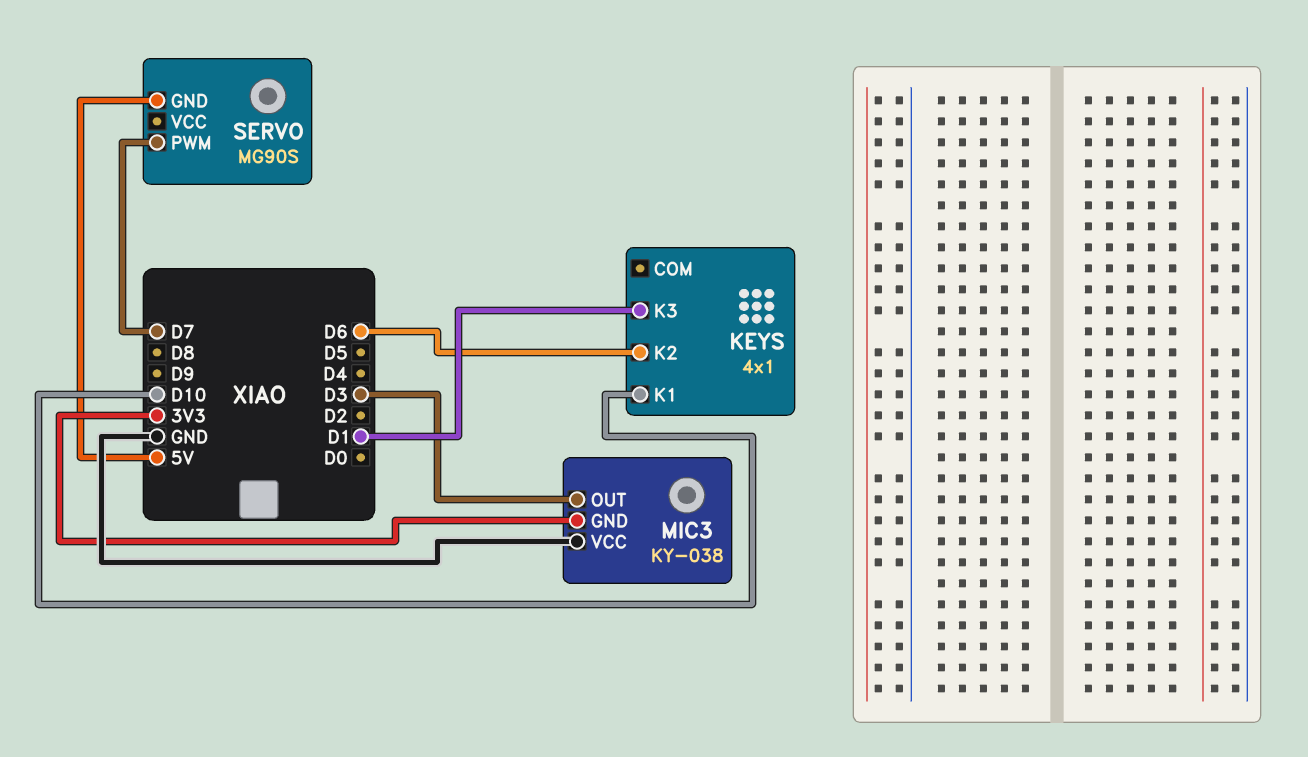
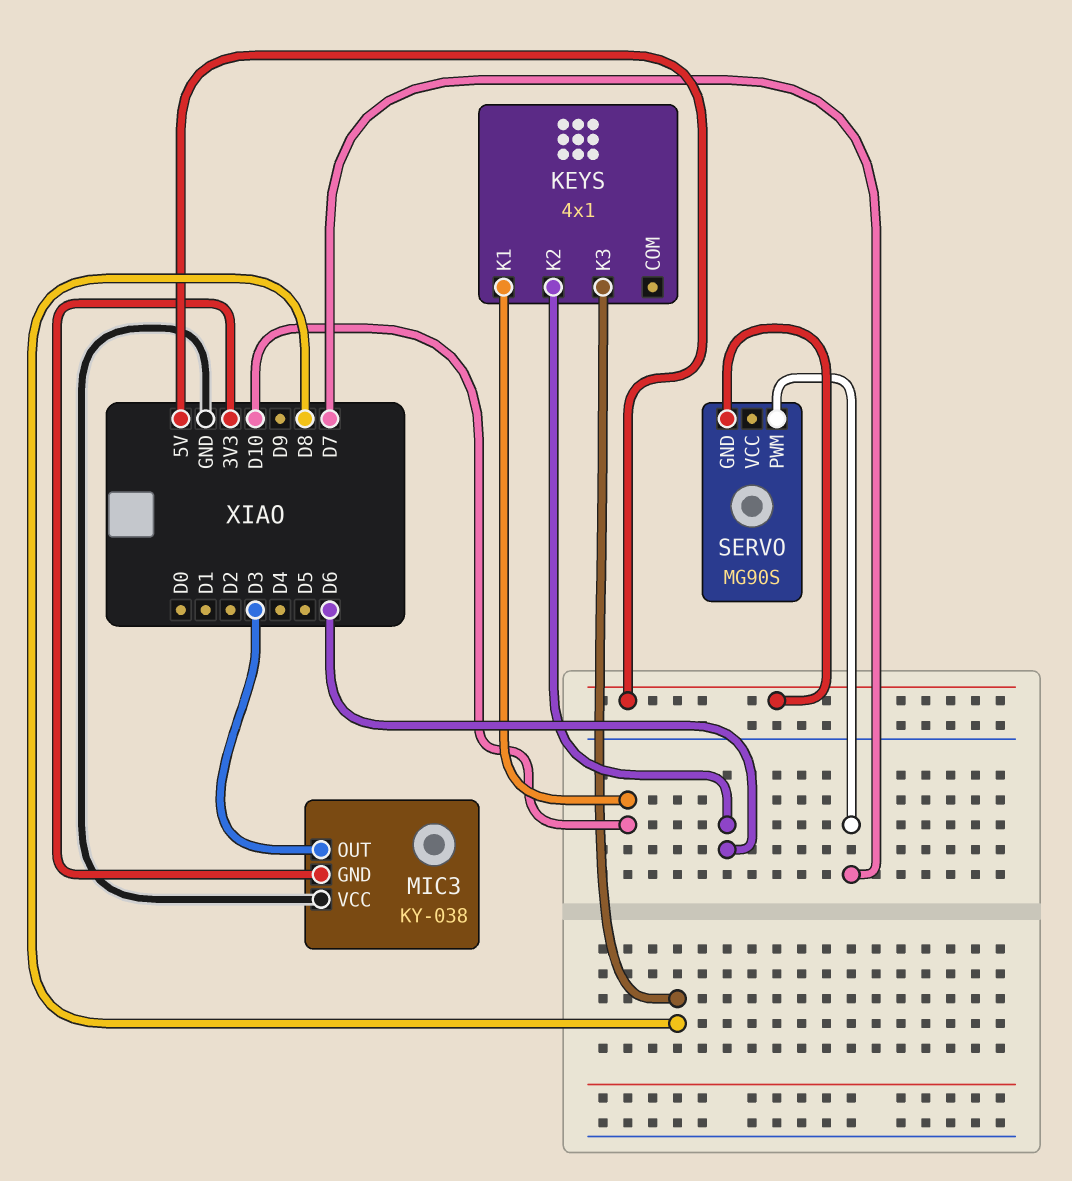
KEYS pin K3: D1 -> D8

